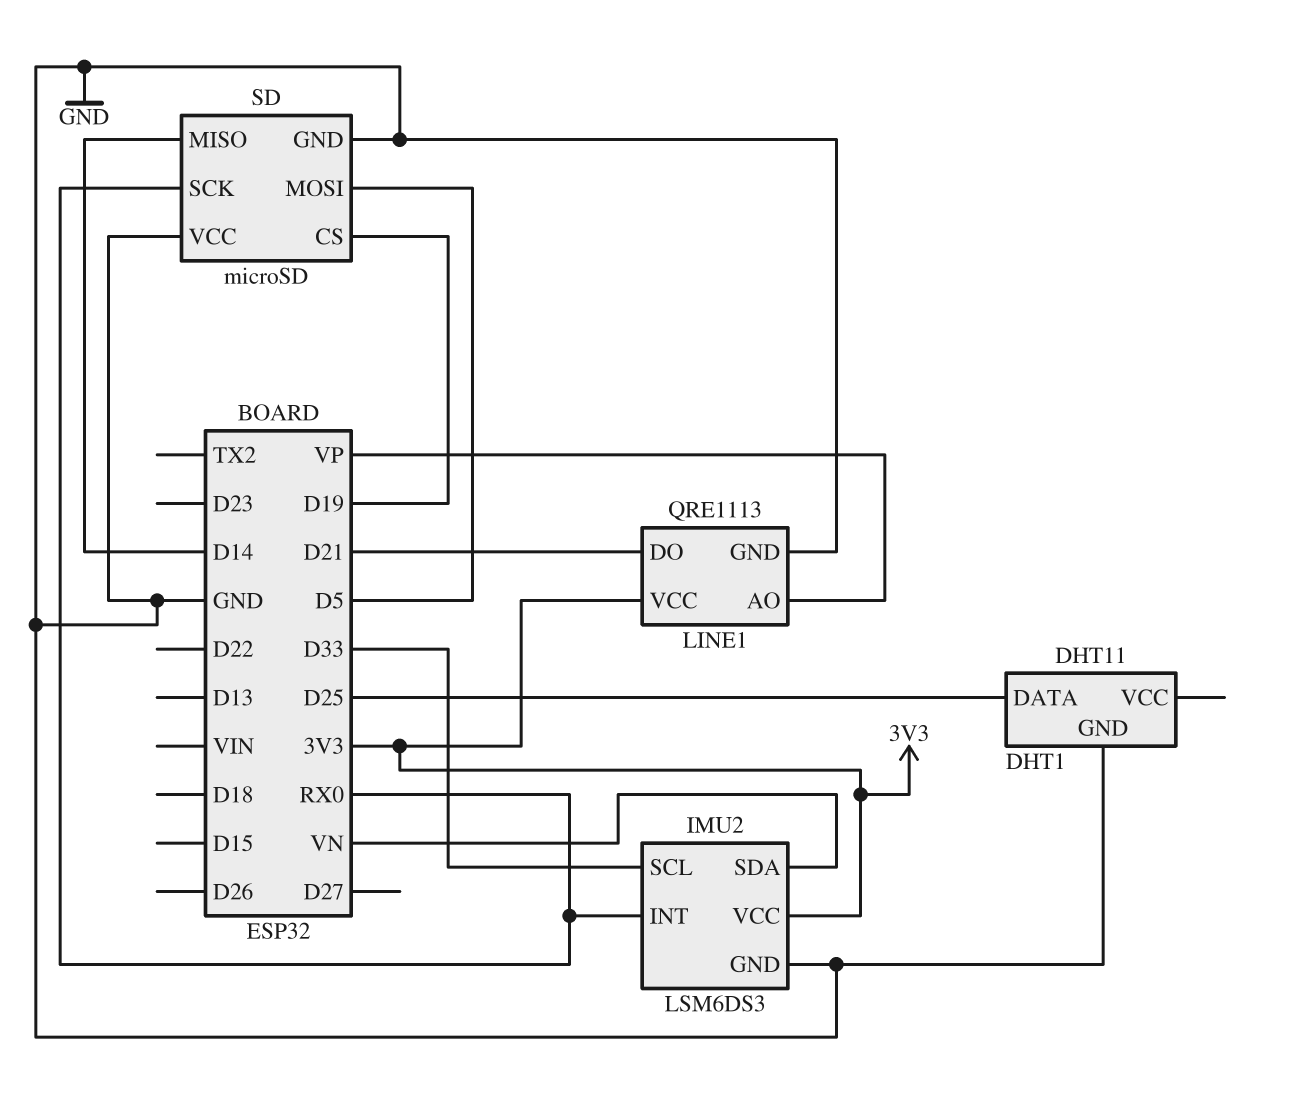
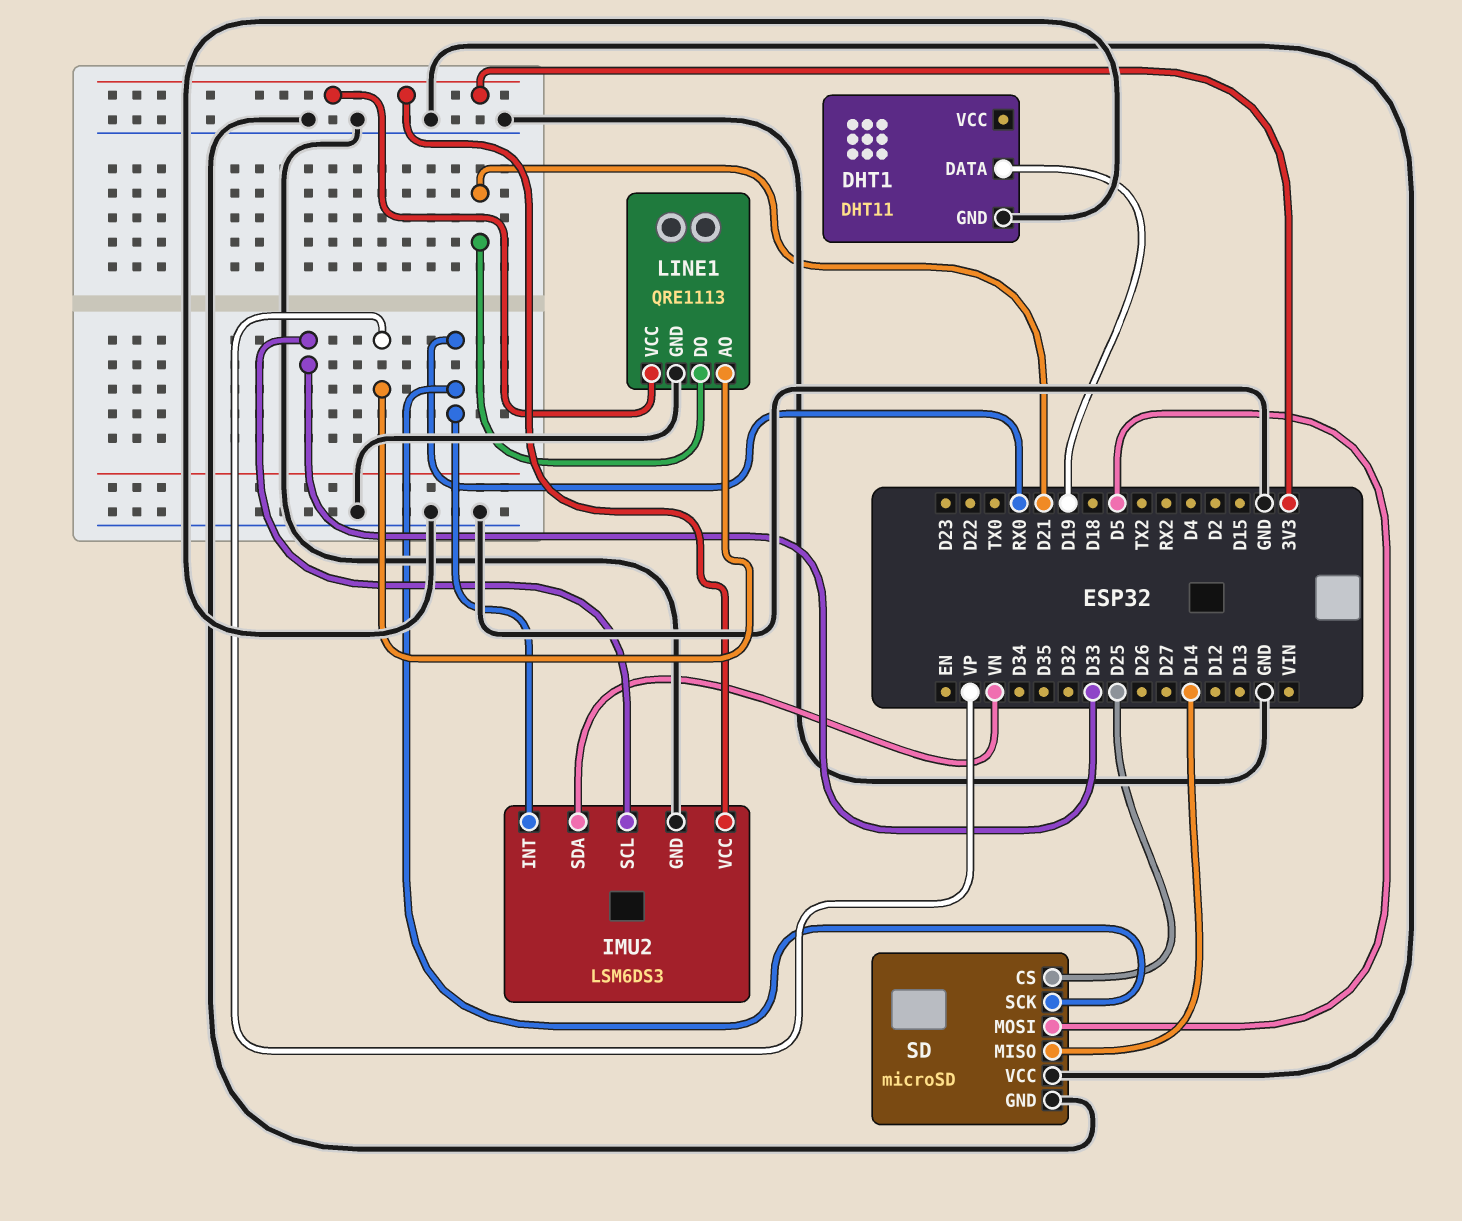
DHT1 pin DATA: D25 -> D19
SD pin CS: D19 -> D25

